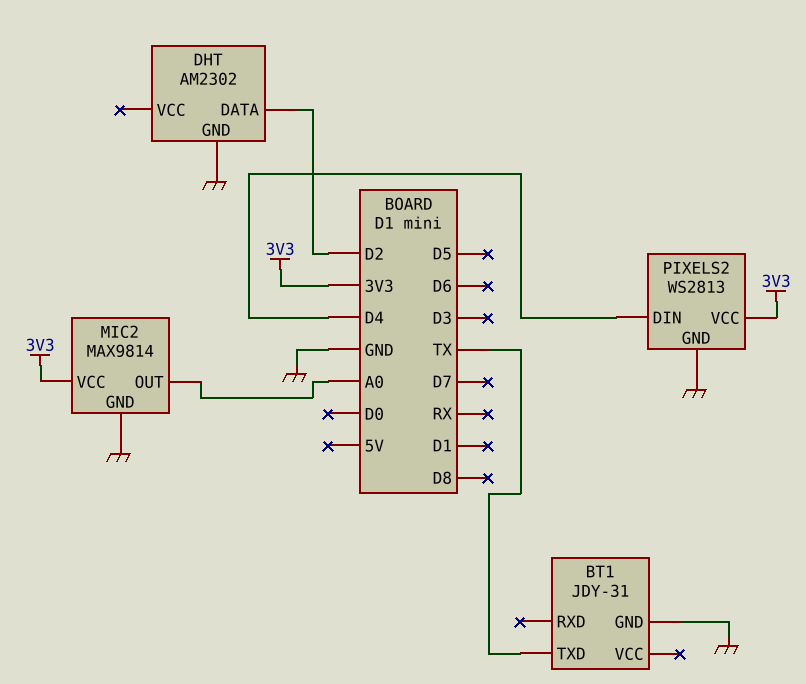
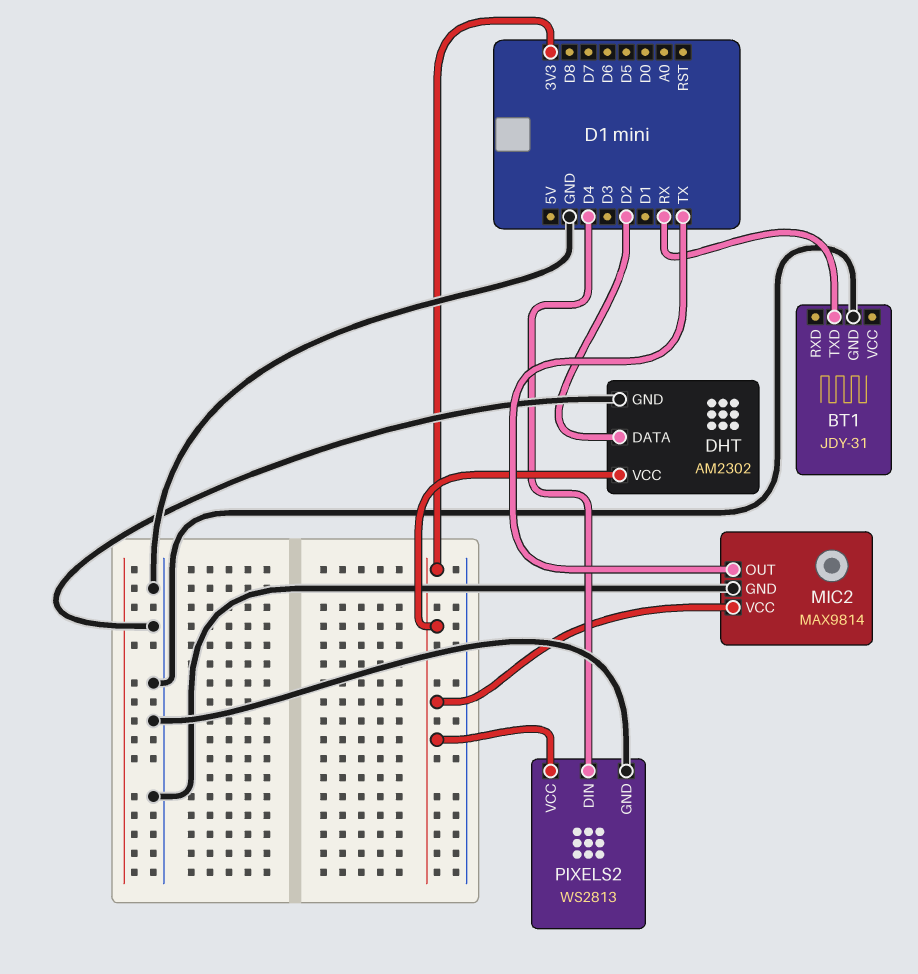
BT1 pin TXD: TX -> RX
DHT pin VCC: none -> 3V3
MIC2 pin OUT: A0 -> TX

